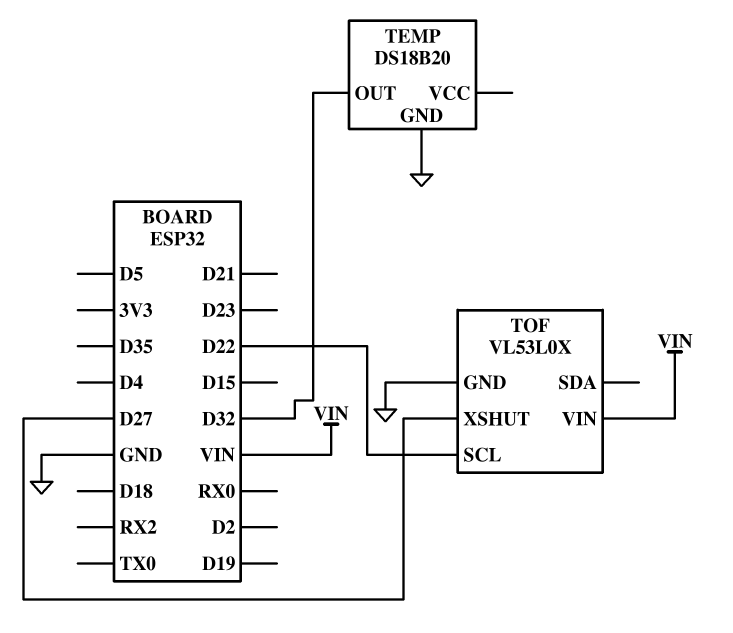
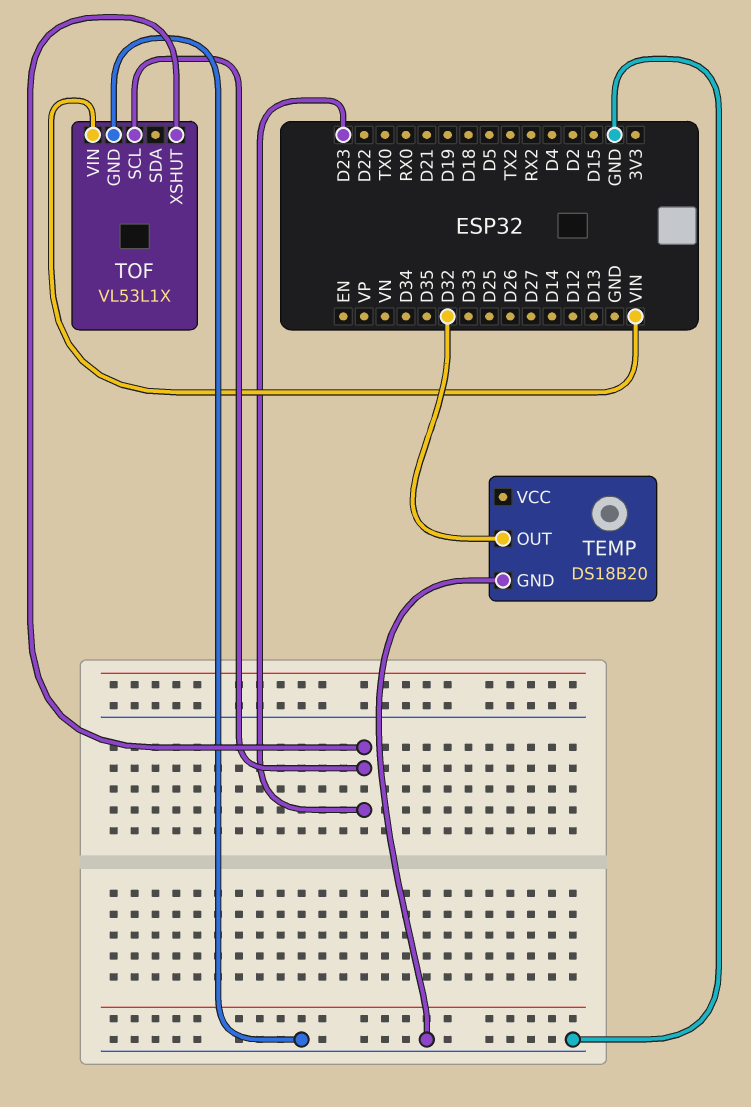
TOF: VL53L0X -> VL53L1X
TOF pin SCL: D22 -> D23
TOF pin XSHUT: D27 -> D23

